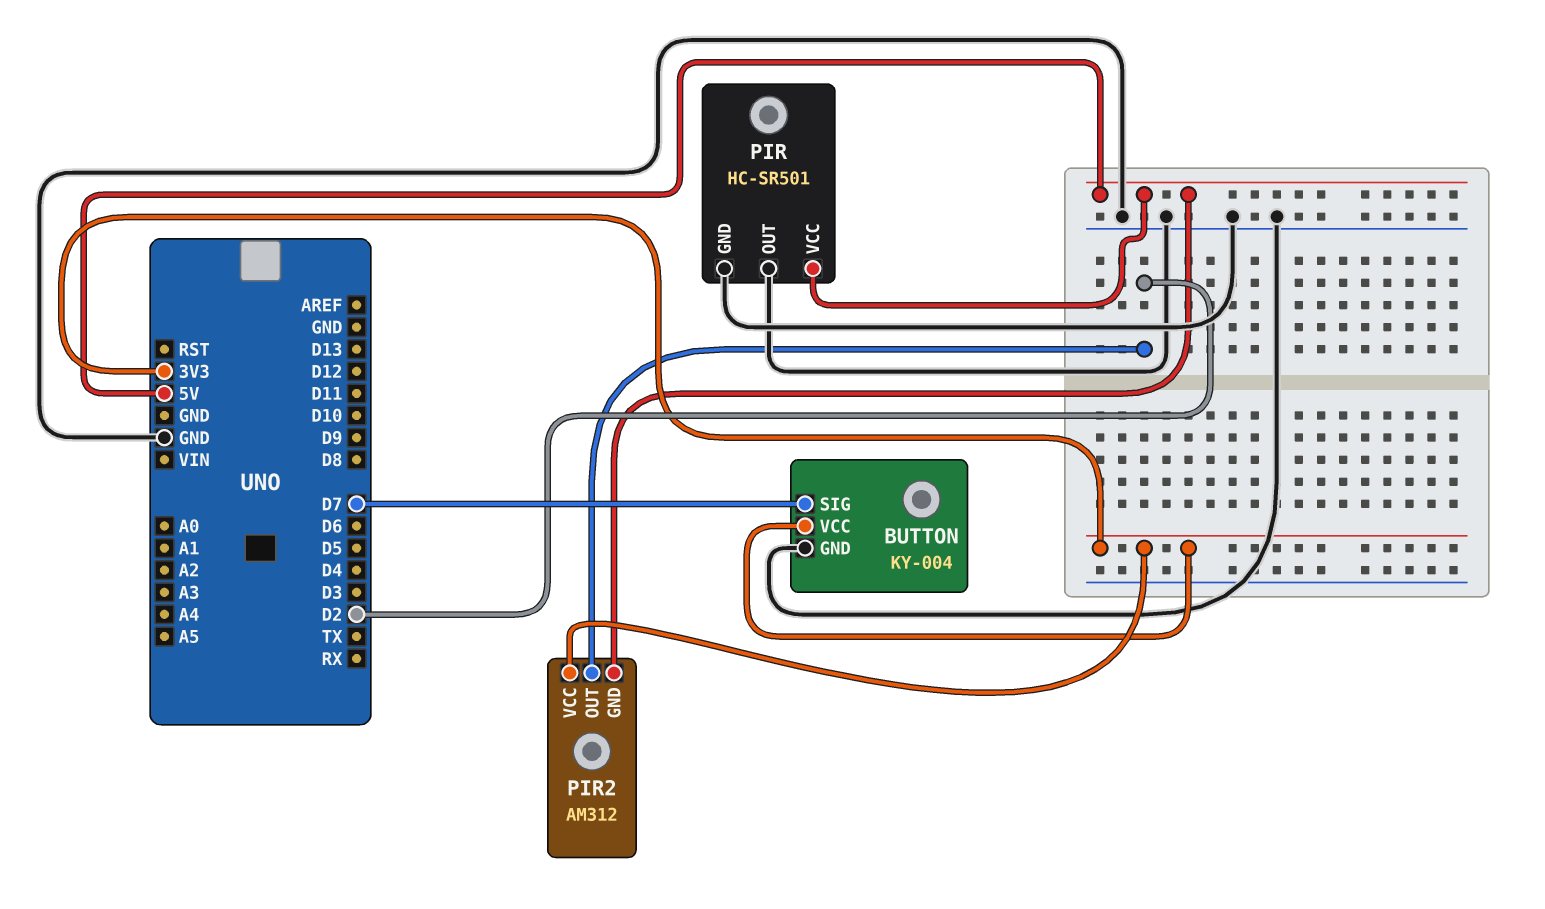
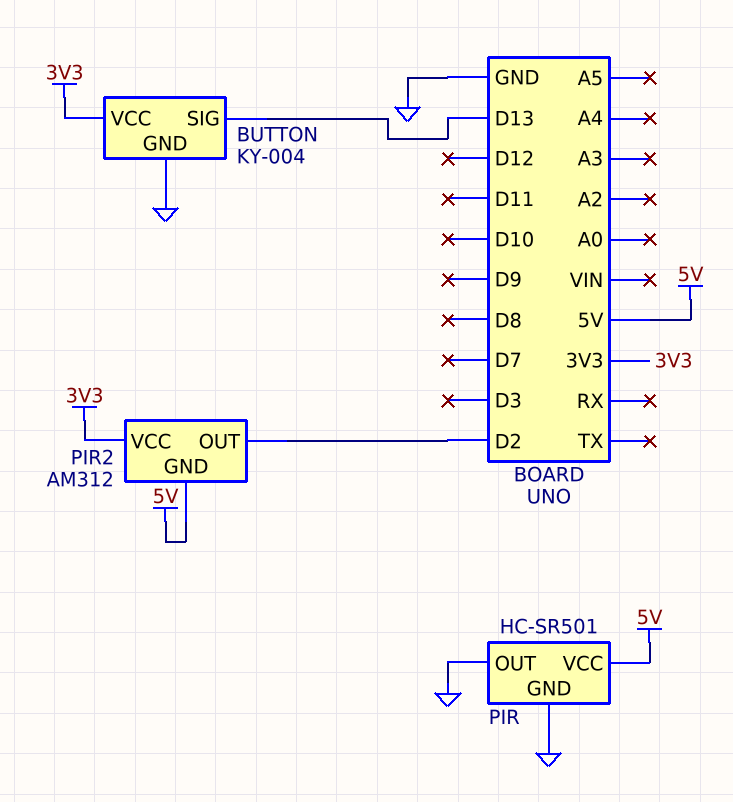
BUTTON pin SIG: D7 -> D13

